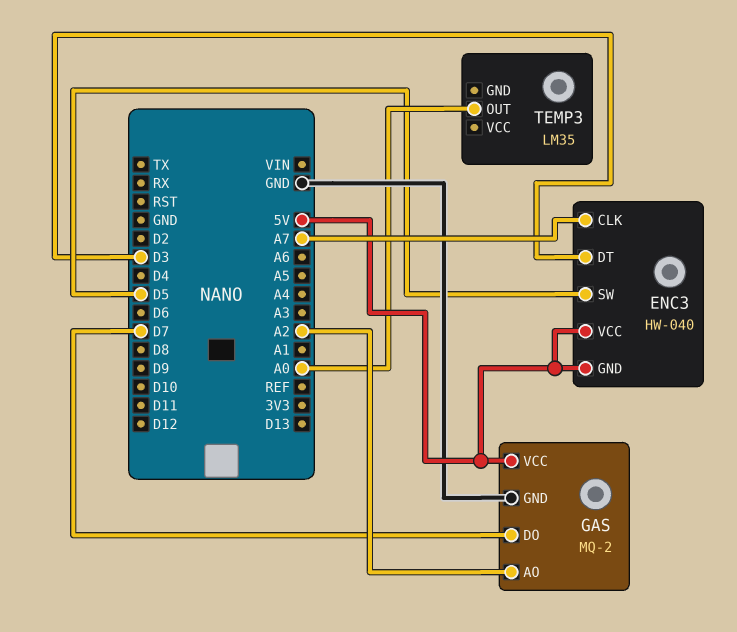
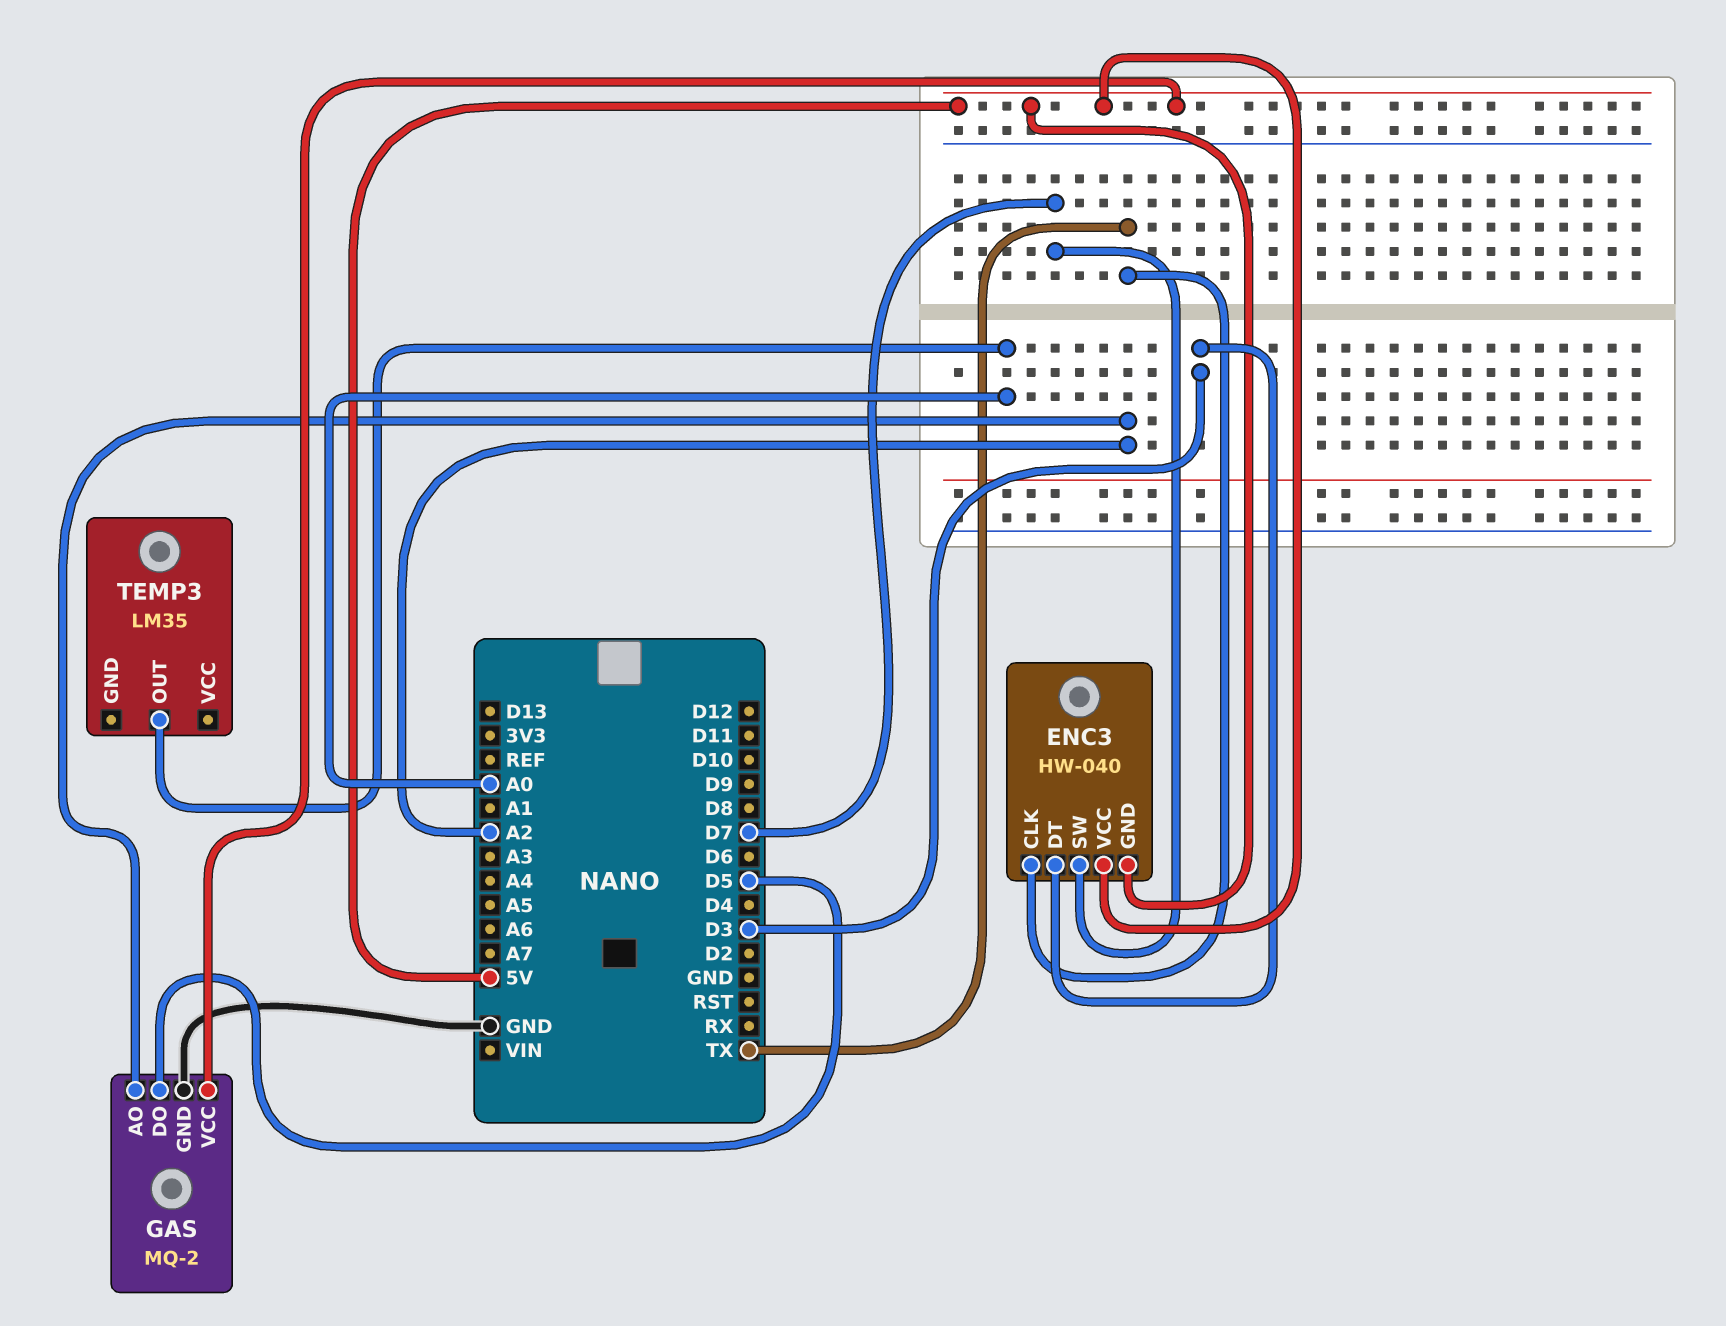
ENC3 pin CLK: A7 -> TX
ENC3 pin SW: D5 -> D7
GAS pin DO: D7 -> D5

